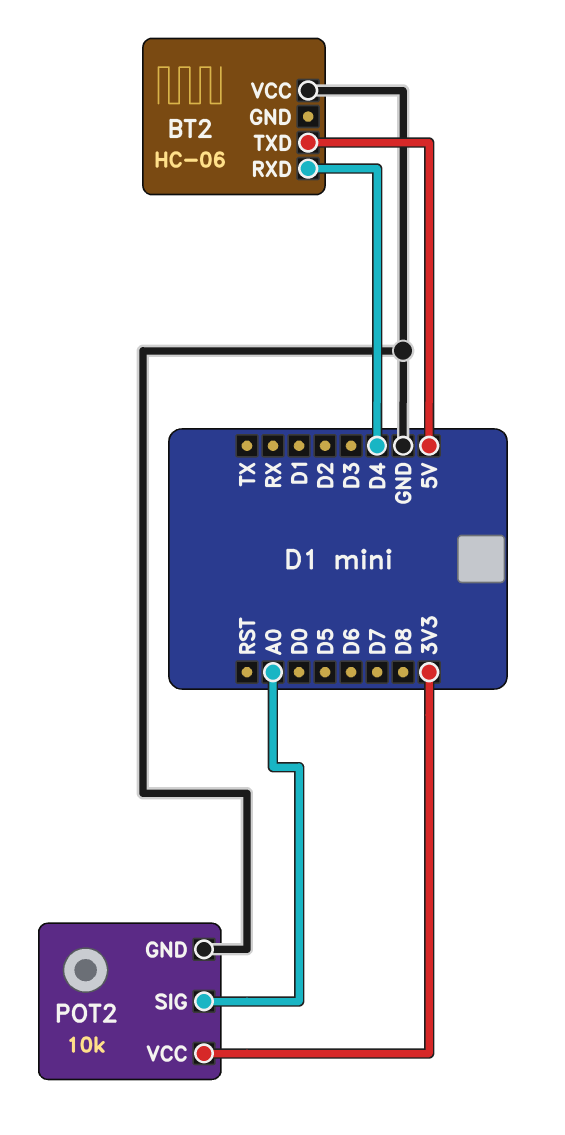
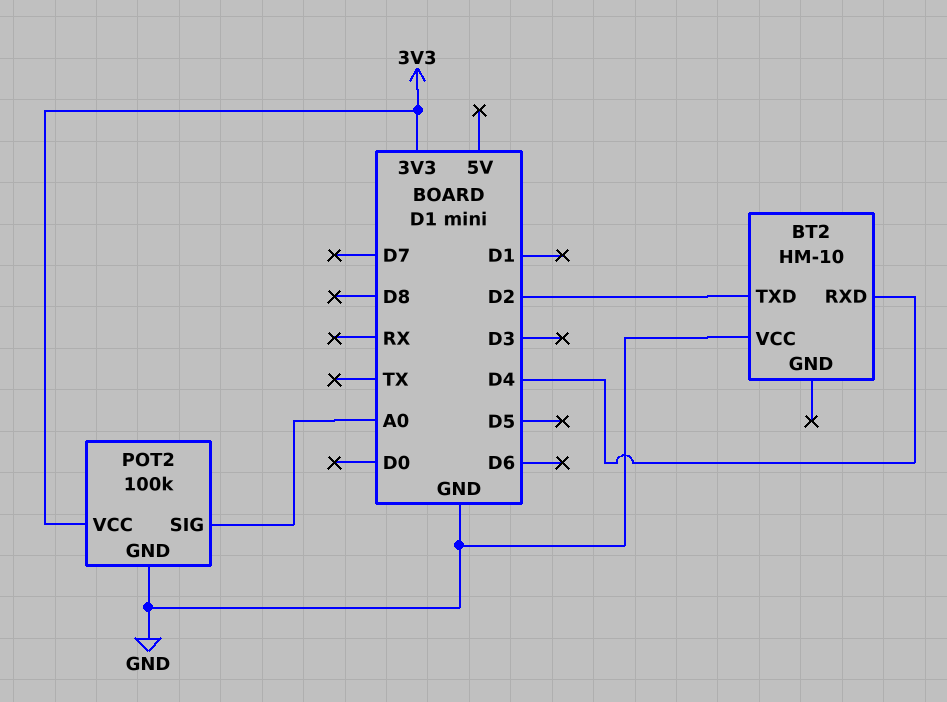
BT2: HC-06 -> HM-10
BT2 pin TXD: 5V -> D2
POT2: 10k -> 100k

